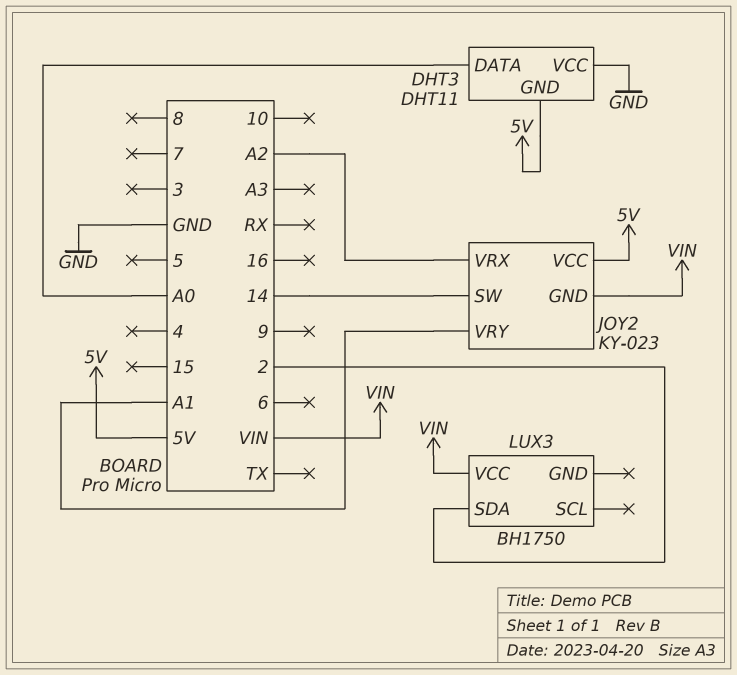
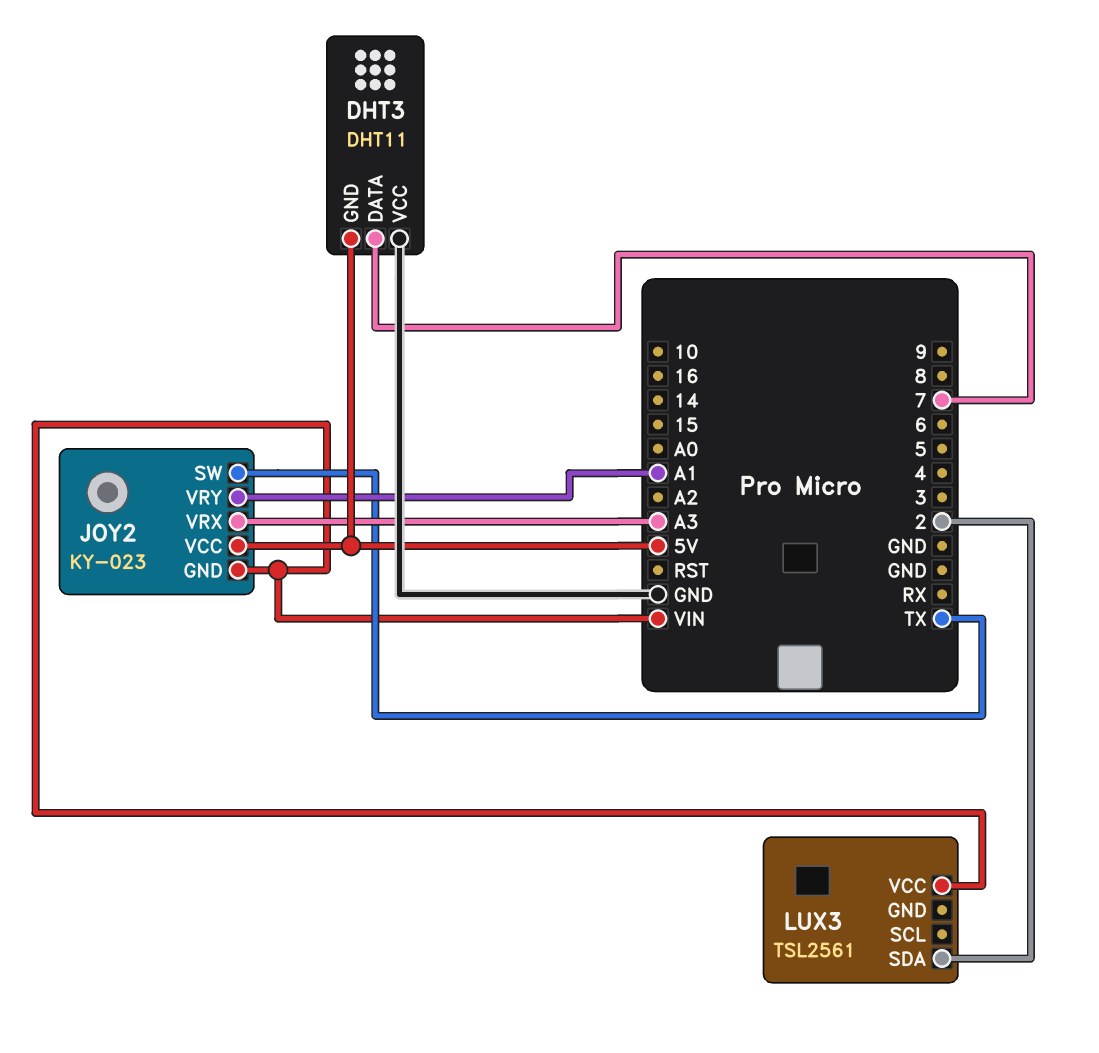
DHT3 pin DATA: A0 -> 7
JOY2 pin SW: 14 -> TX
JOY2 pin VRX: A2 -> A3
LUX3: BH1750 -> TSL2561

